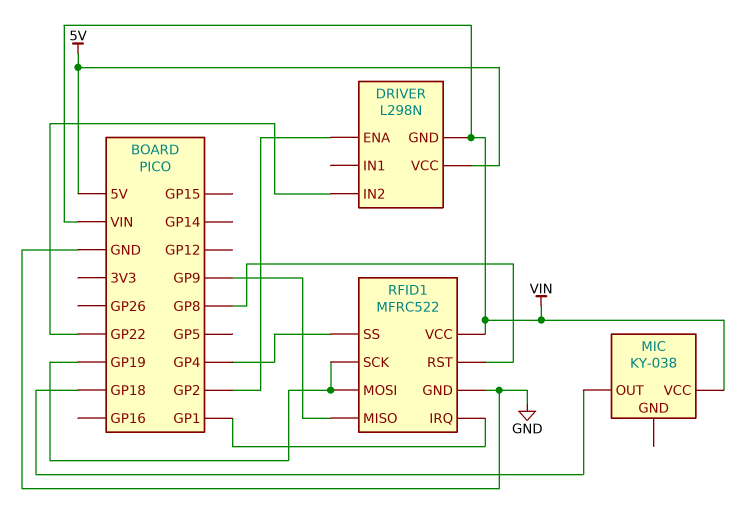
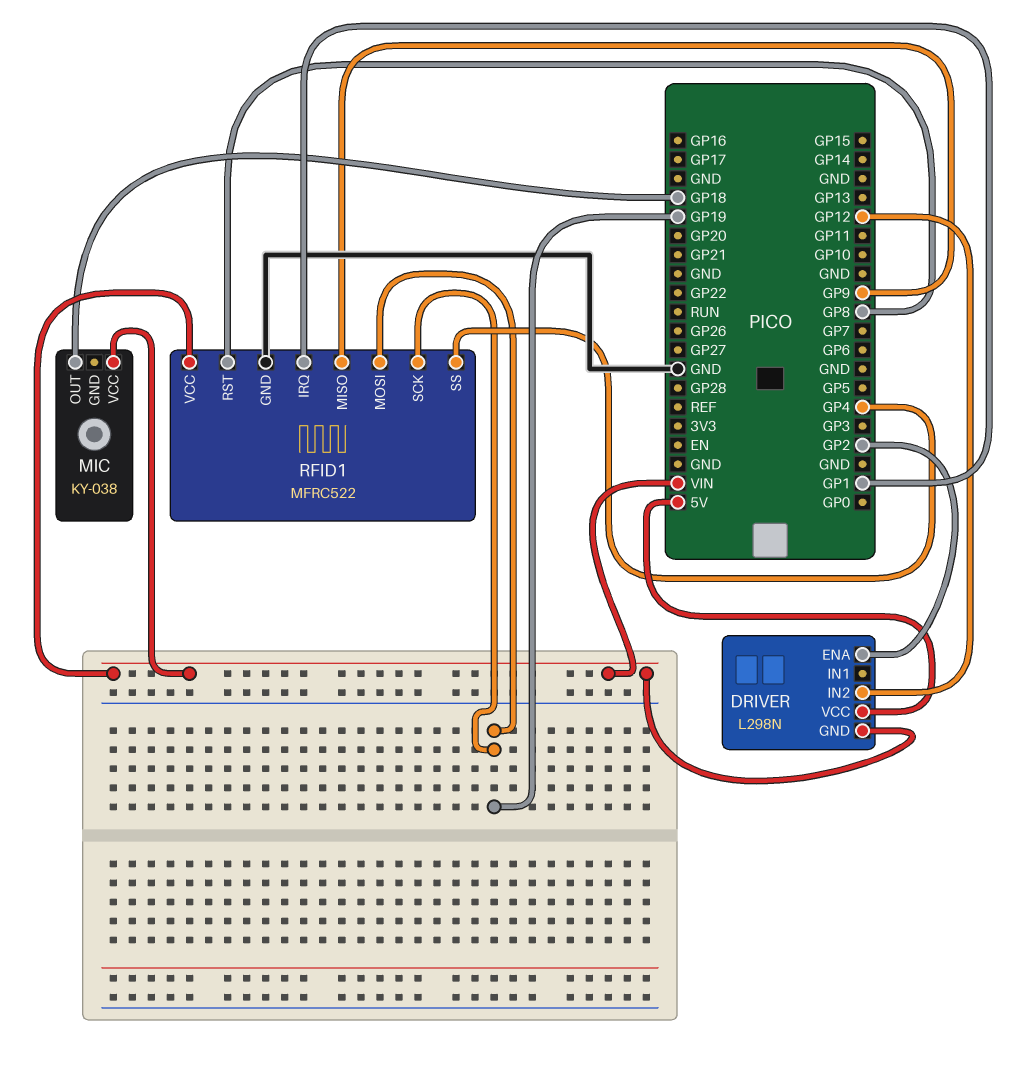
DRIVER pin IN2: GP22 -> GP12

